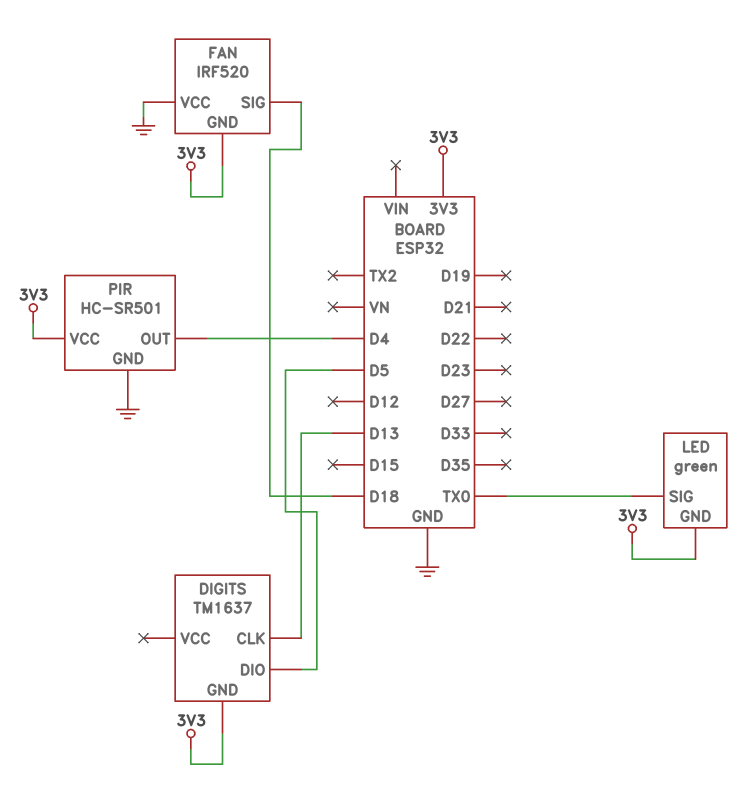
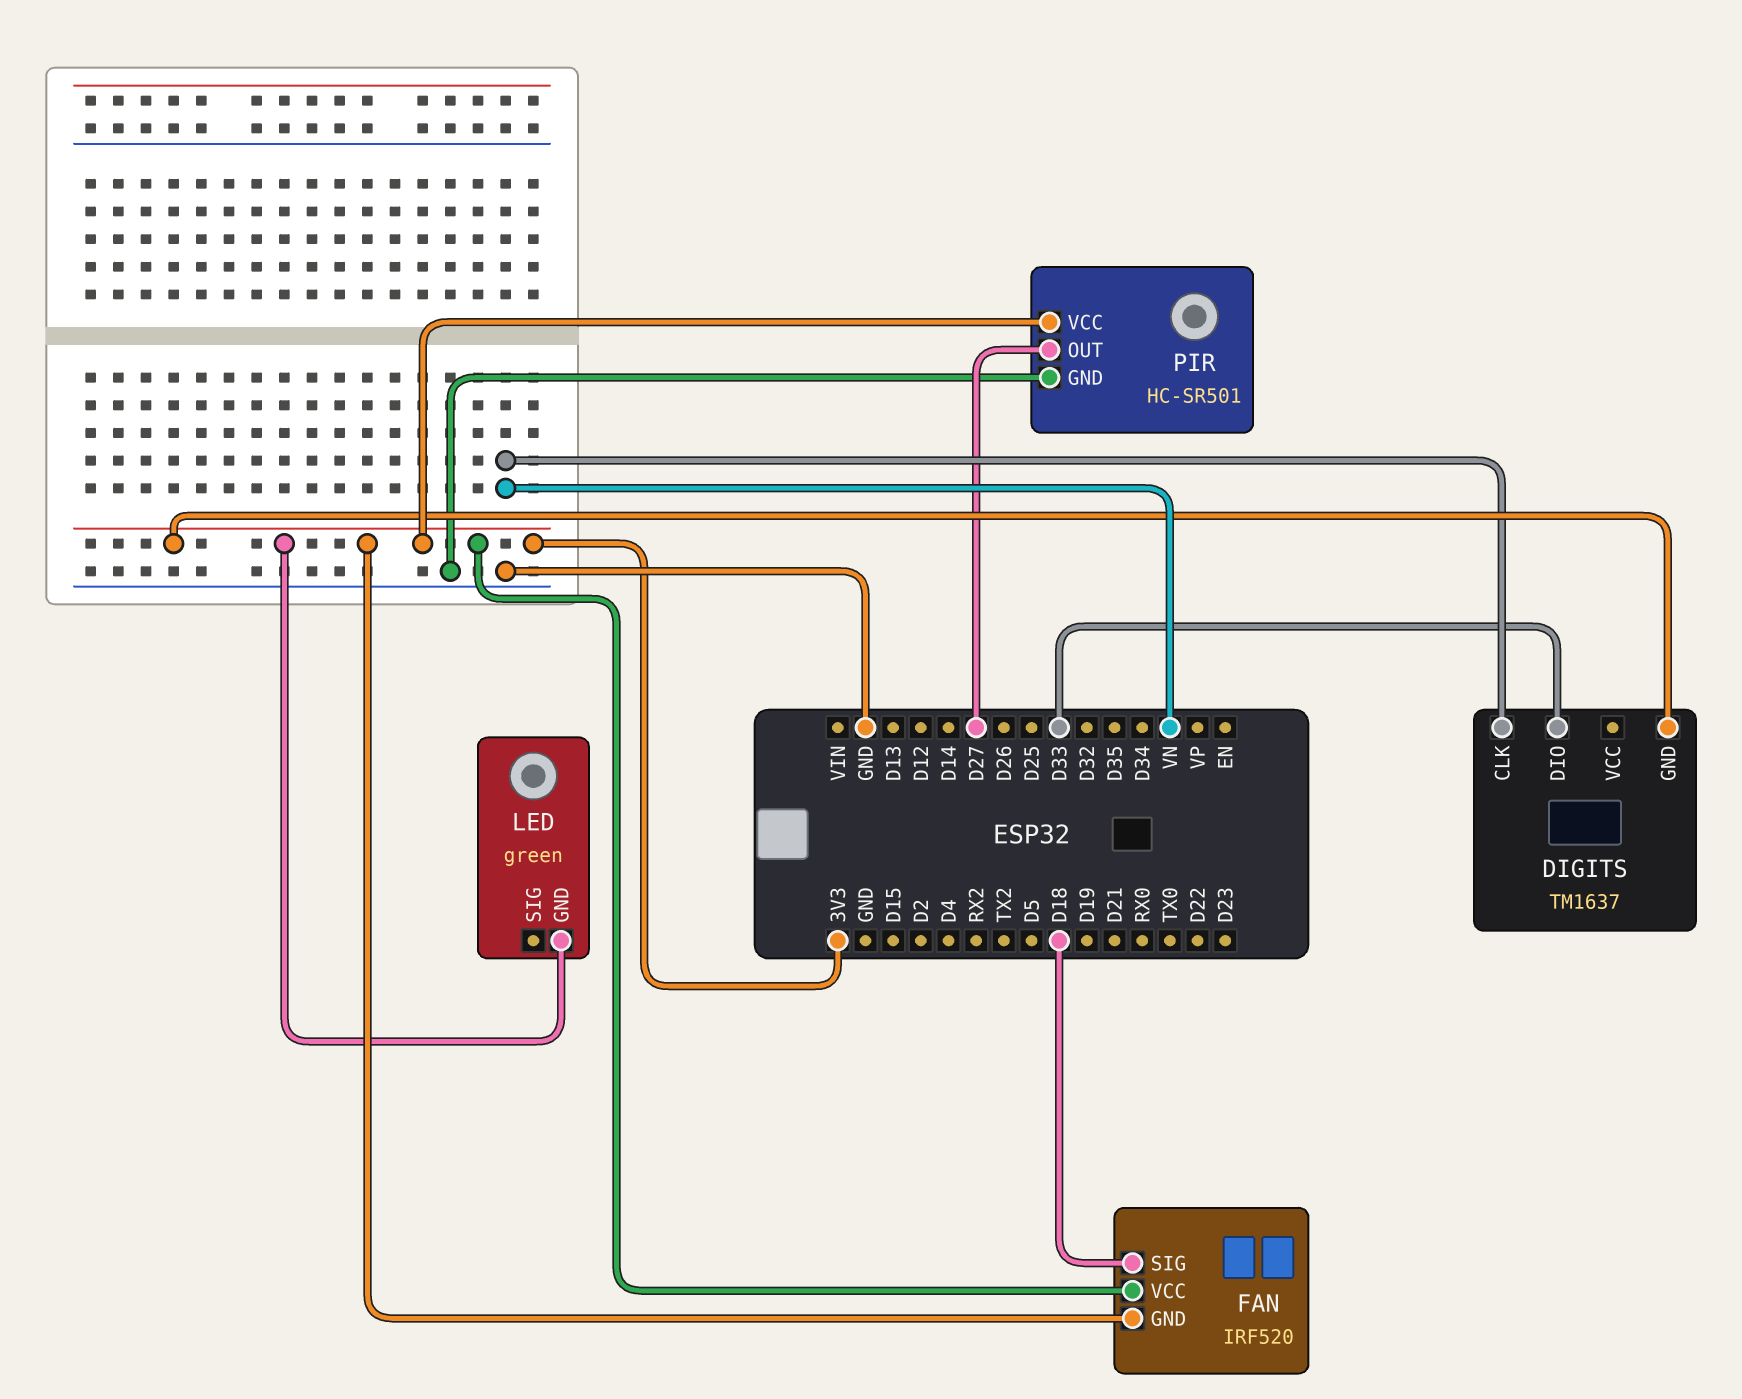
DIGITS pin CLK: D13 -> VN
DIGITS pin DIO: D5 -> D33
FAN pin VCC: GND -> 3V3
LED pin SIG: TX0 -> none
PIR pin OUT: D4 -> D27

